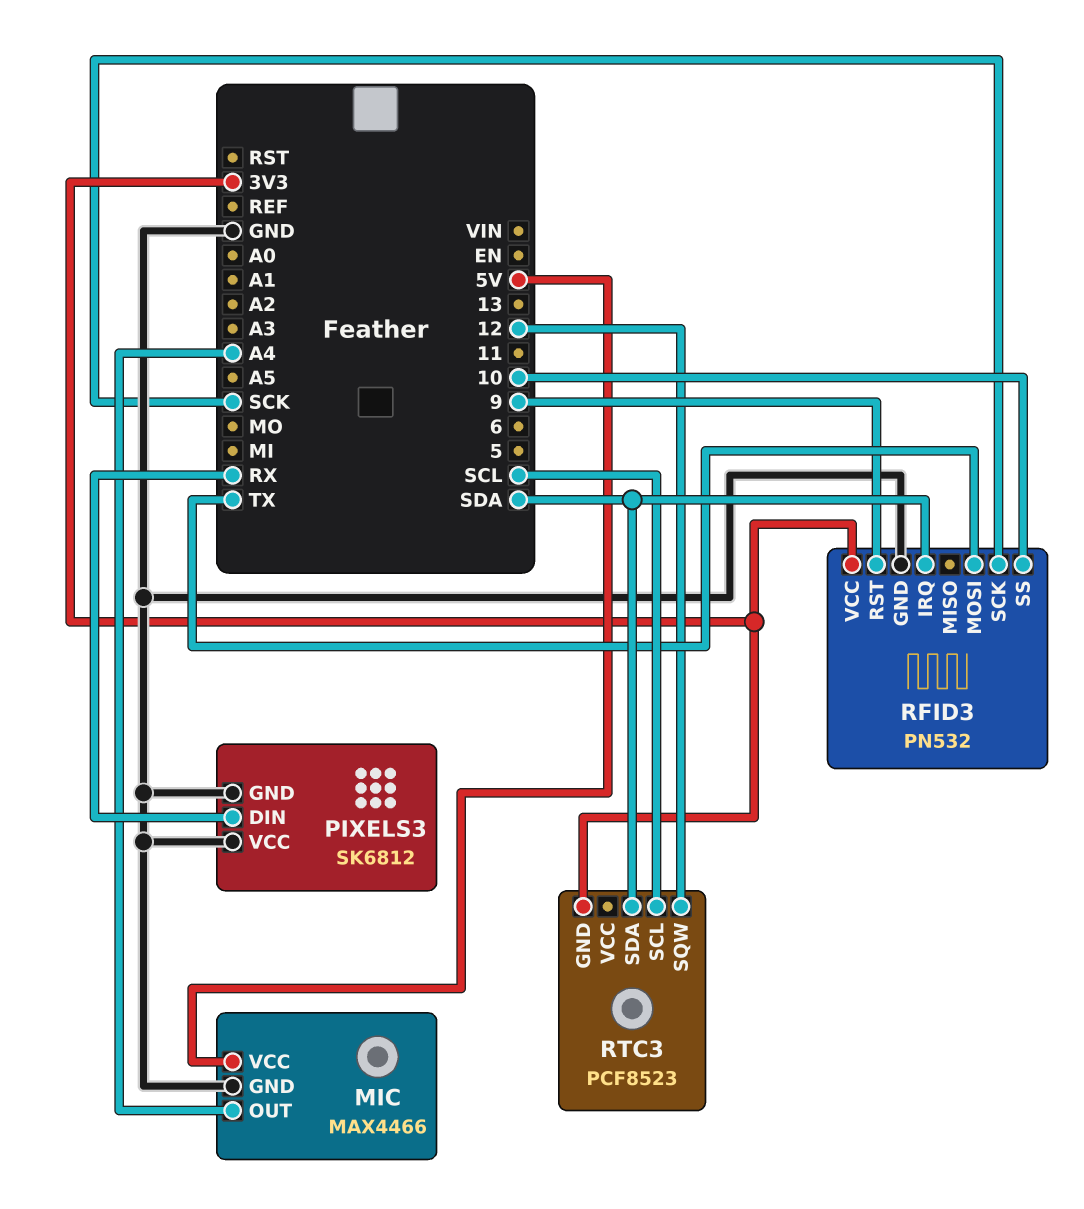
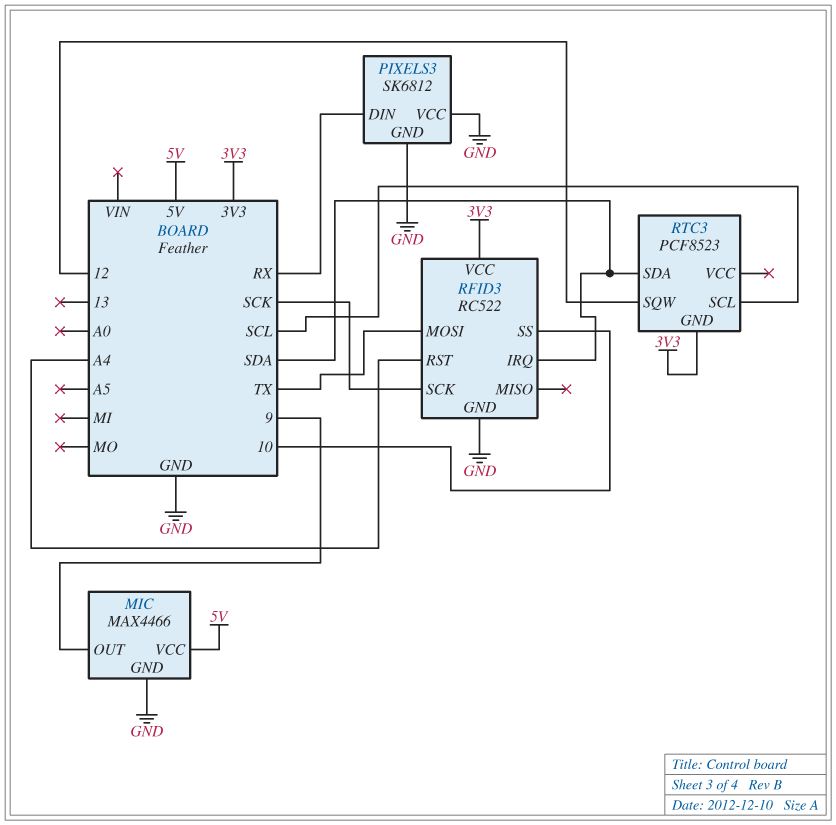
MIC pin OUT: A4 -> 9
RFID3: PN532 -> RC522
RFID3 pin RST: 9 -> A4

